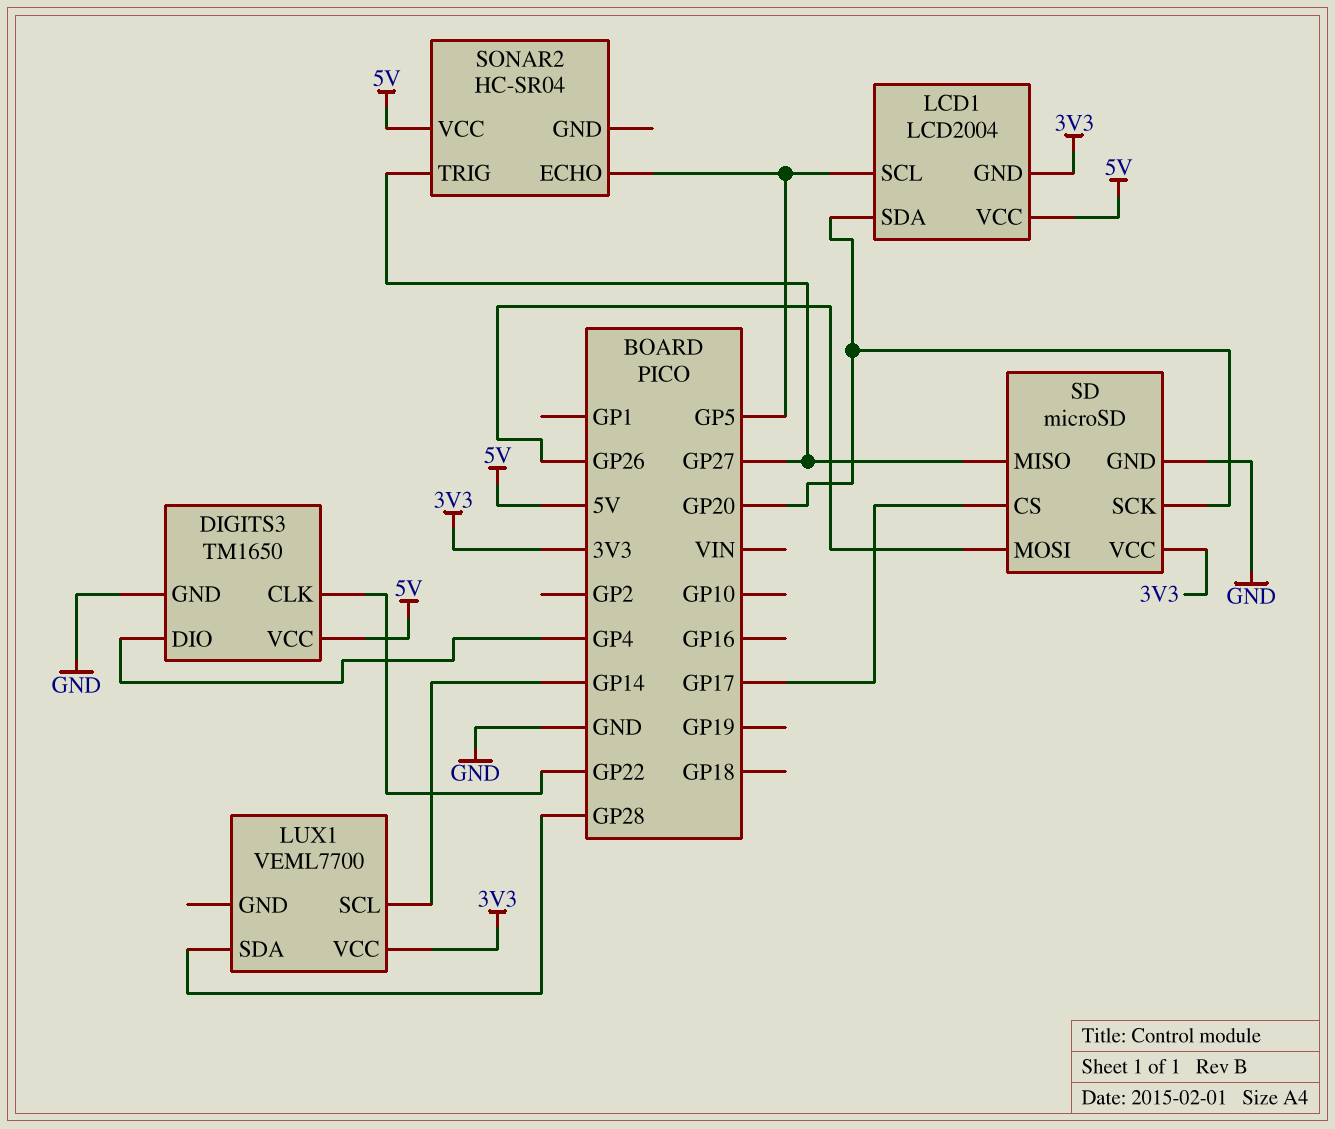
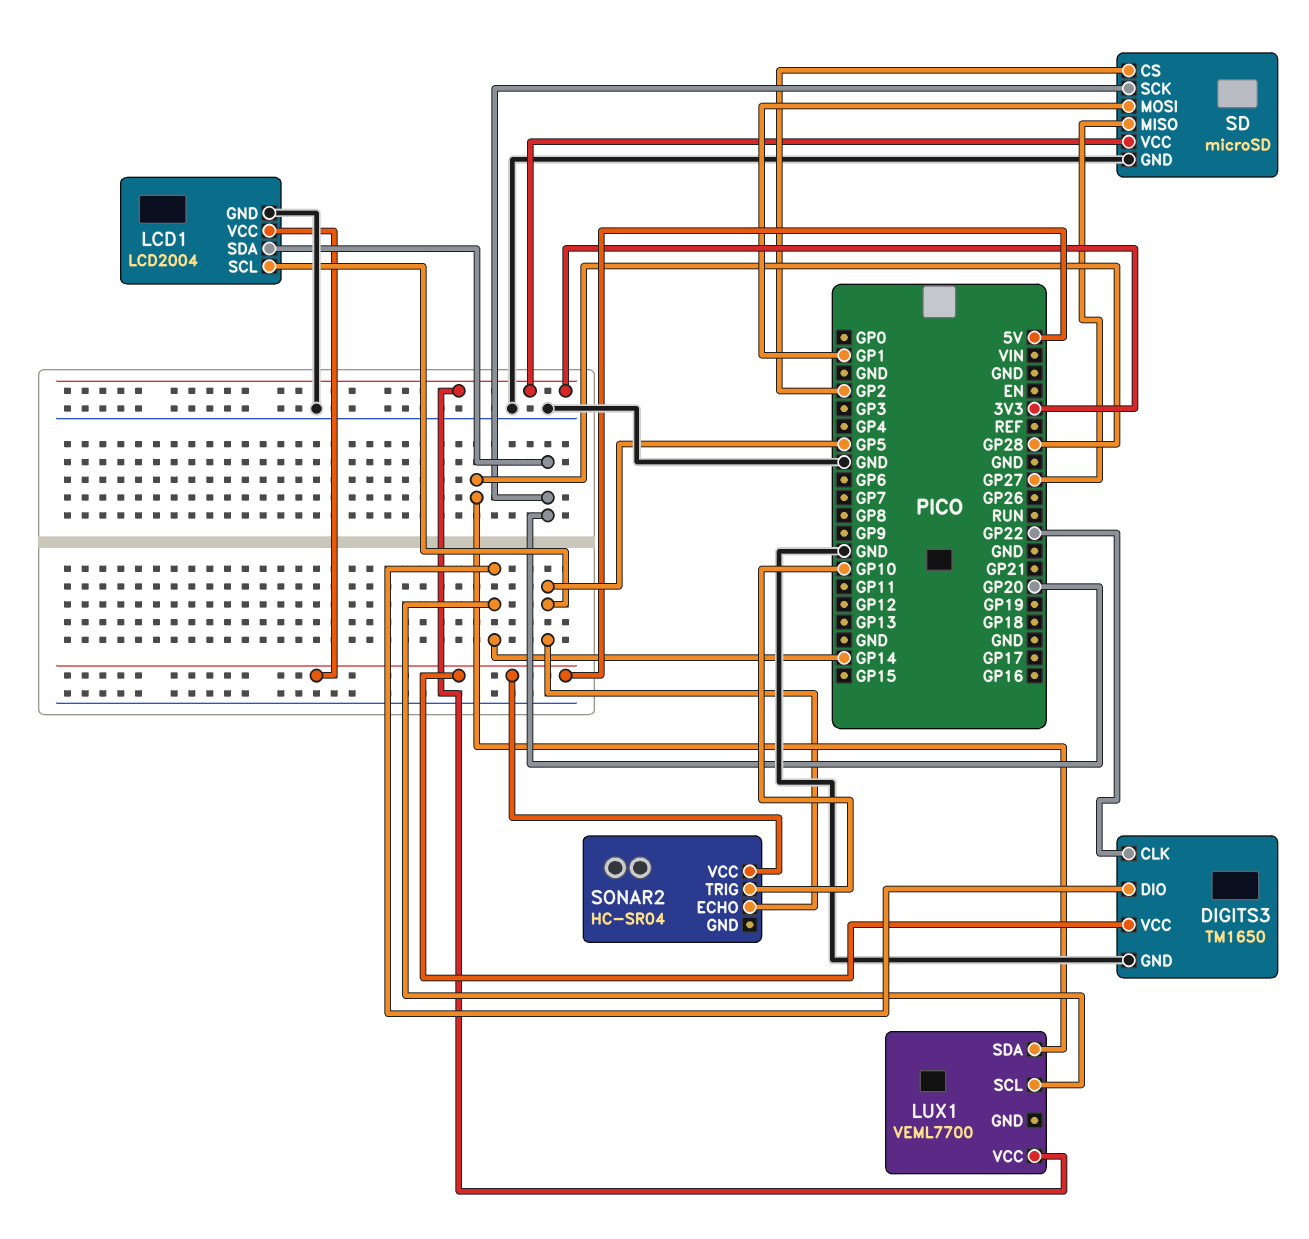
DIGITS3 pin DIO: GP4 -> GP14
LCD1 pin GND: 3V3 -> GND
SD pin CS: GP17 -> GP2
SD pin MOSI: GP26 -> GP1
SONAR2 pin TRIG: GP27 -> GP10

